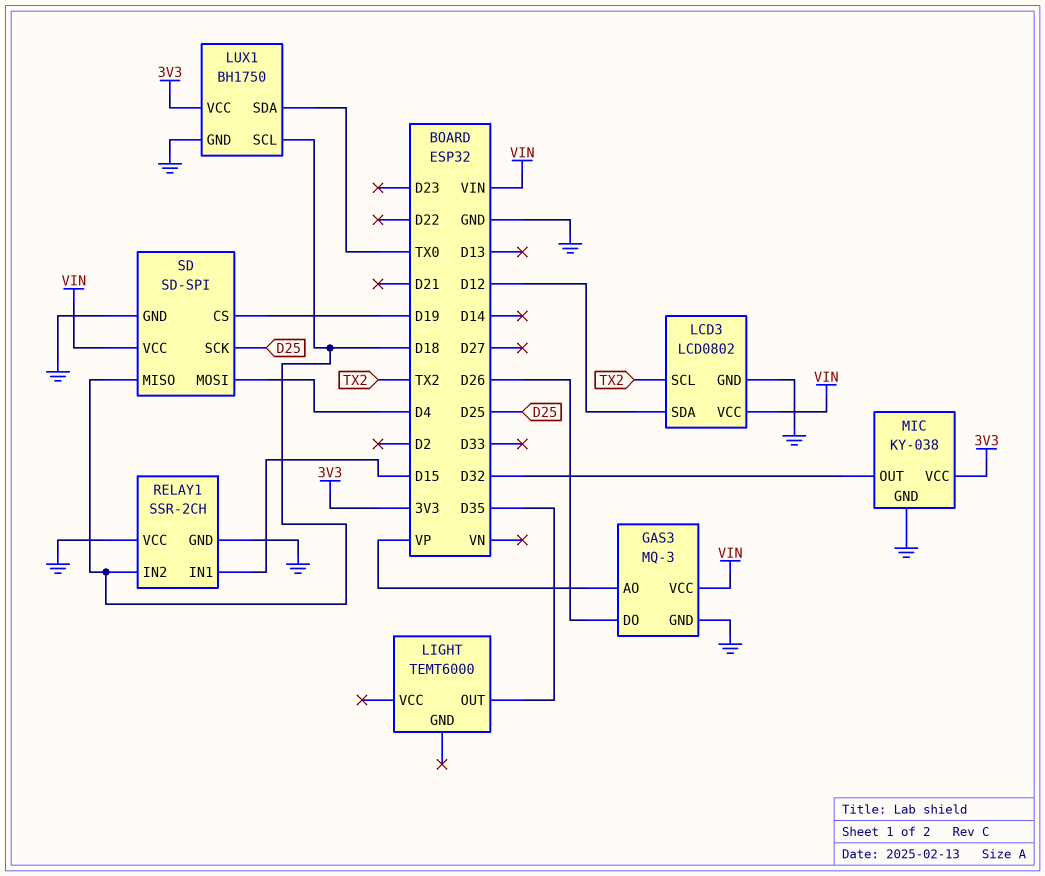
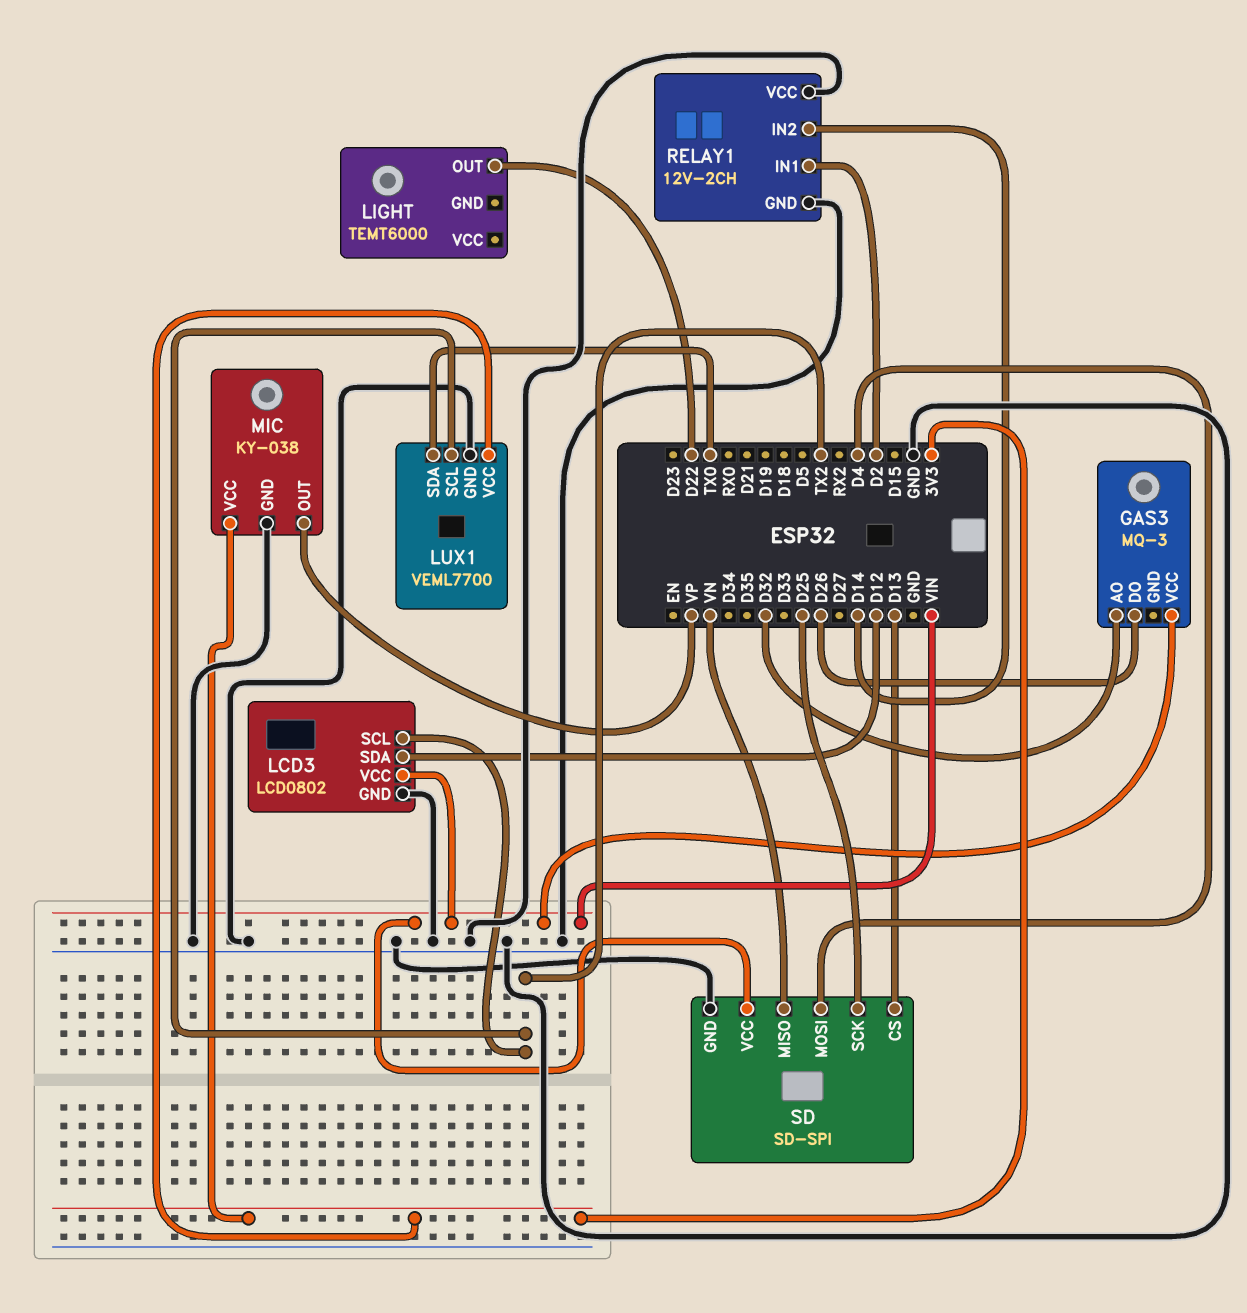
GAS3 pin AO: VP -> D32
GAS3 pin GND: GND -> none
LIGHT pin OUT: D35 -> D22
LUX1: BH1750 -> VEML7700
LUX1 pin SCL: D18 -> TX2
MIC pin OUT: D32 -> VP
RELAY1: SSR-2CH -> 12V-2CH
RELAY1 pin IN1: D15 -> D2
RELAY1 pin IN2: D18 -> D14
SD pin CS: D19 -> D13
SD pin MISO: D18 -> VN

